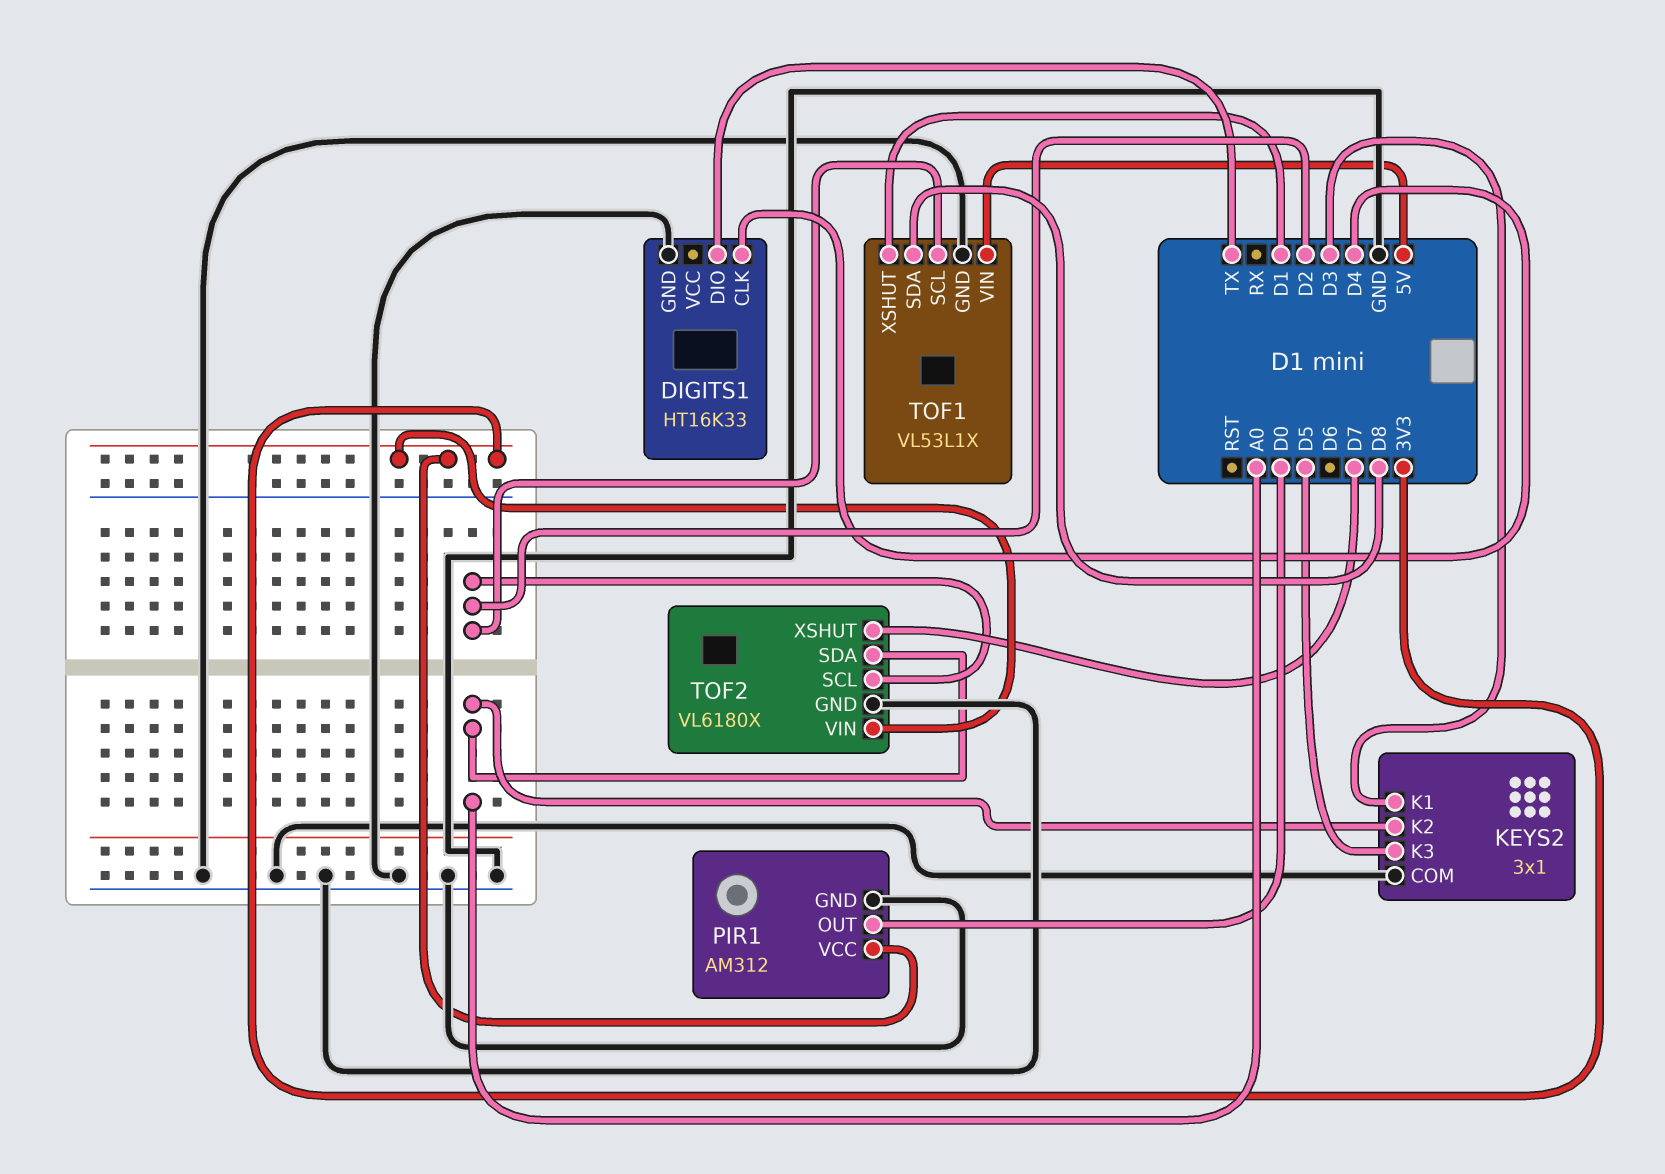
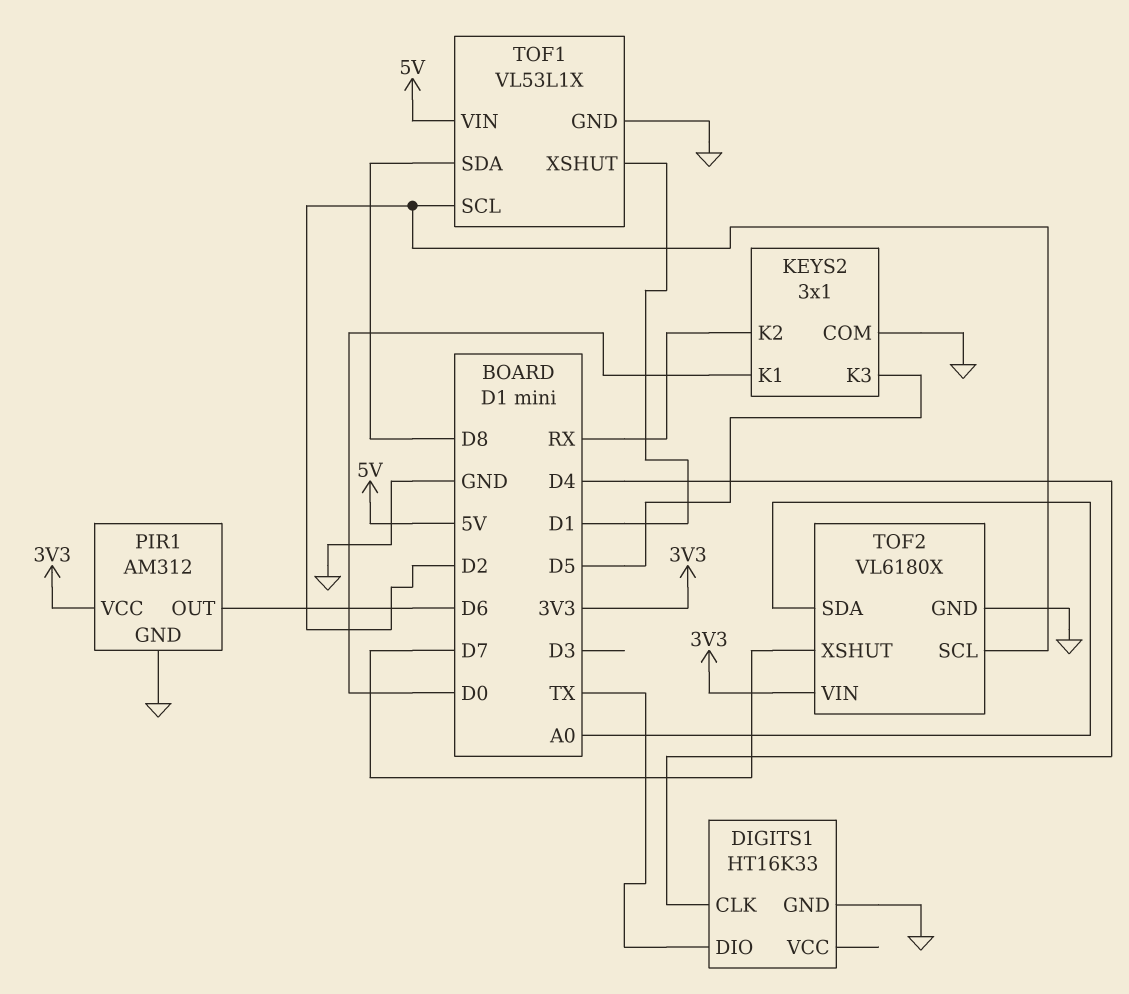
KEYS2 pin K1: D3 -> D0
KEYS2 pin K2: A0 -> RX
PIR1 pin OUT: D0 -> D6

